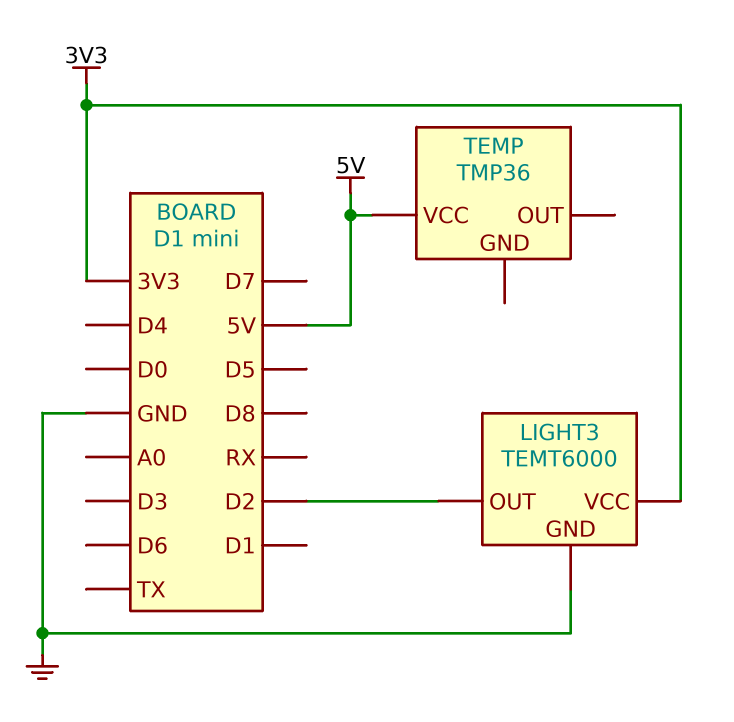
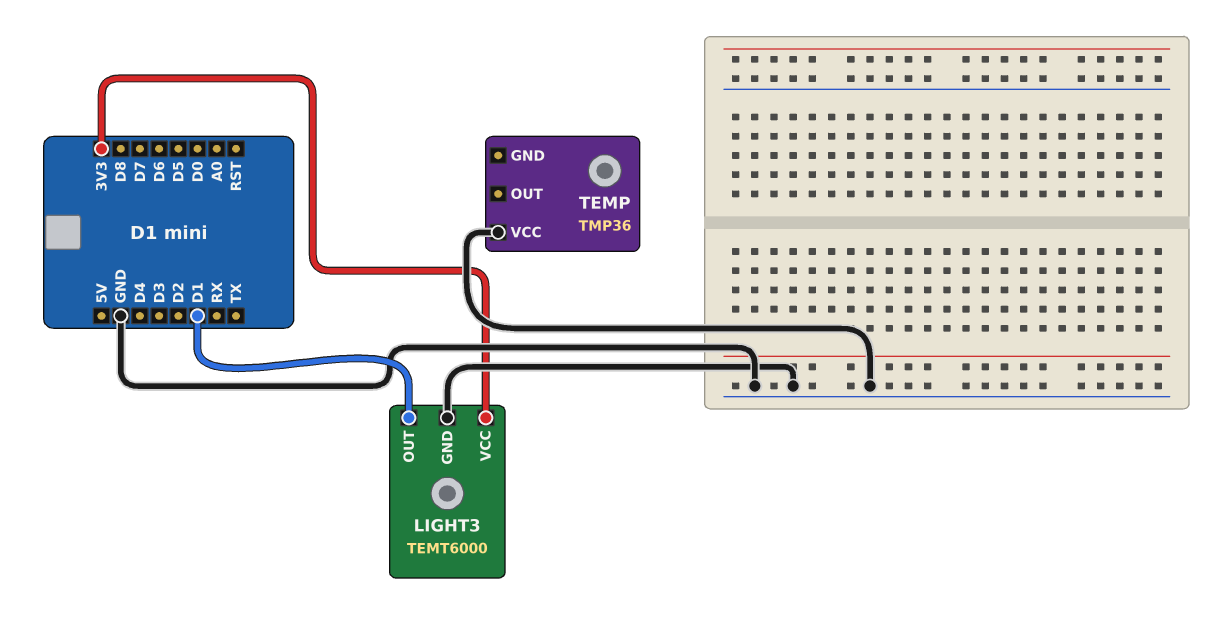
LIGHT3 pin OUT: D2 -> D1
TEMP pin VCC: 5V -> GND

